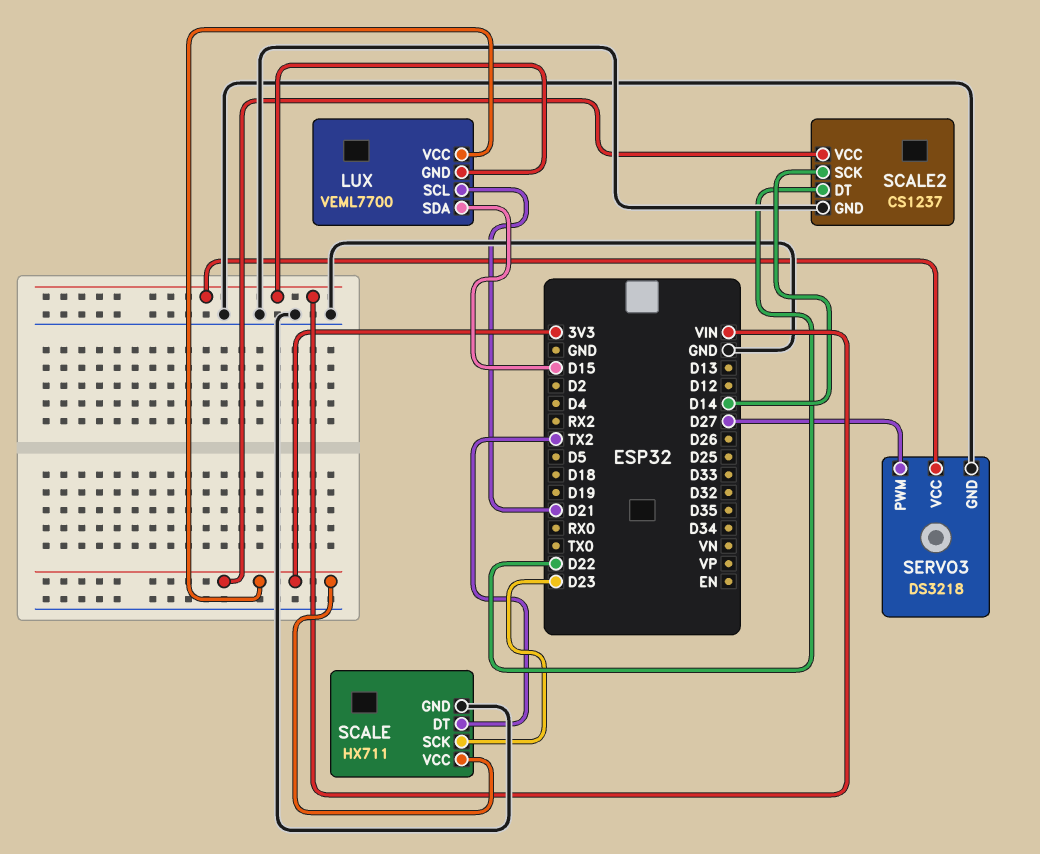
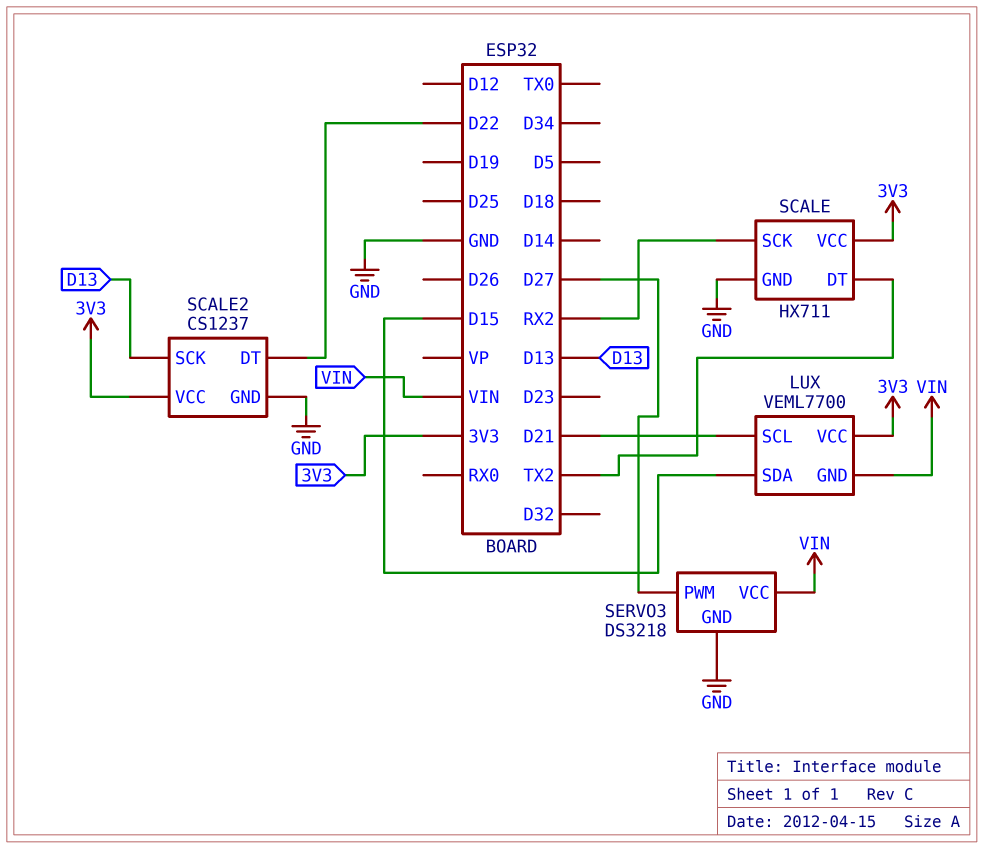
SCALE pin SCK: D23 -> RX2
SCALE2 pin SCK: D14 -> D13

